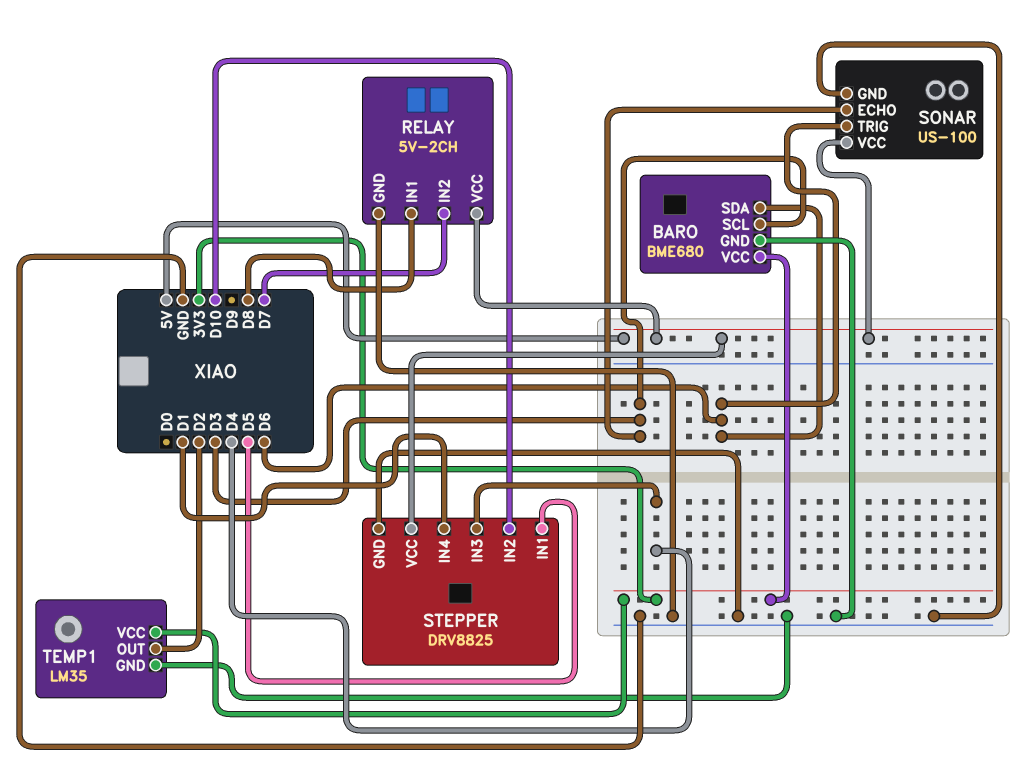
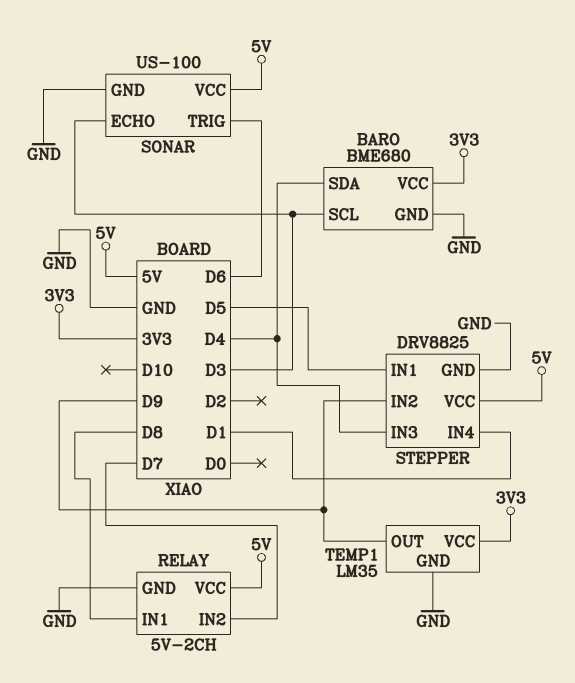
BARO pin SDA: D6 -> D4
STEPPER pin IN2: D10 -> D9
TEMP1 pin OUT: D2 -> D9

